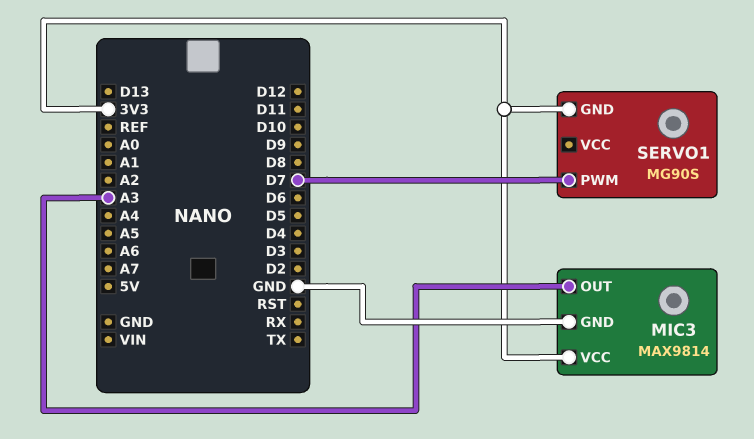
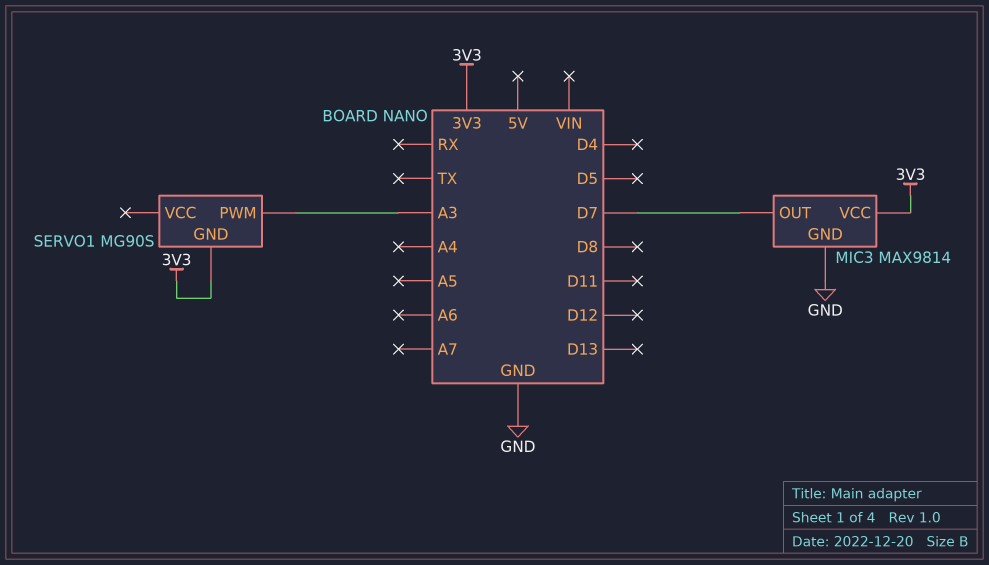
MIC3 pin OUT: A3 -> D7
SERVO1 pin PWM: D7 -> A3

